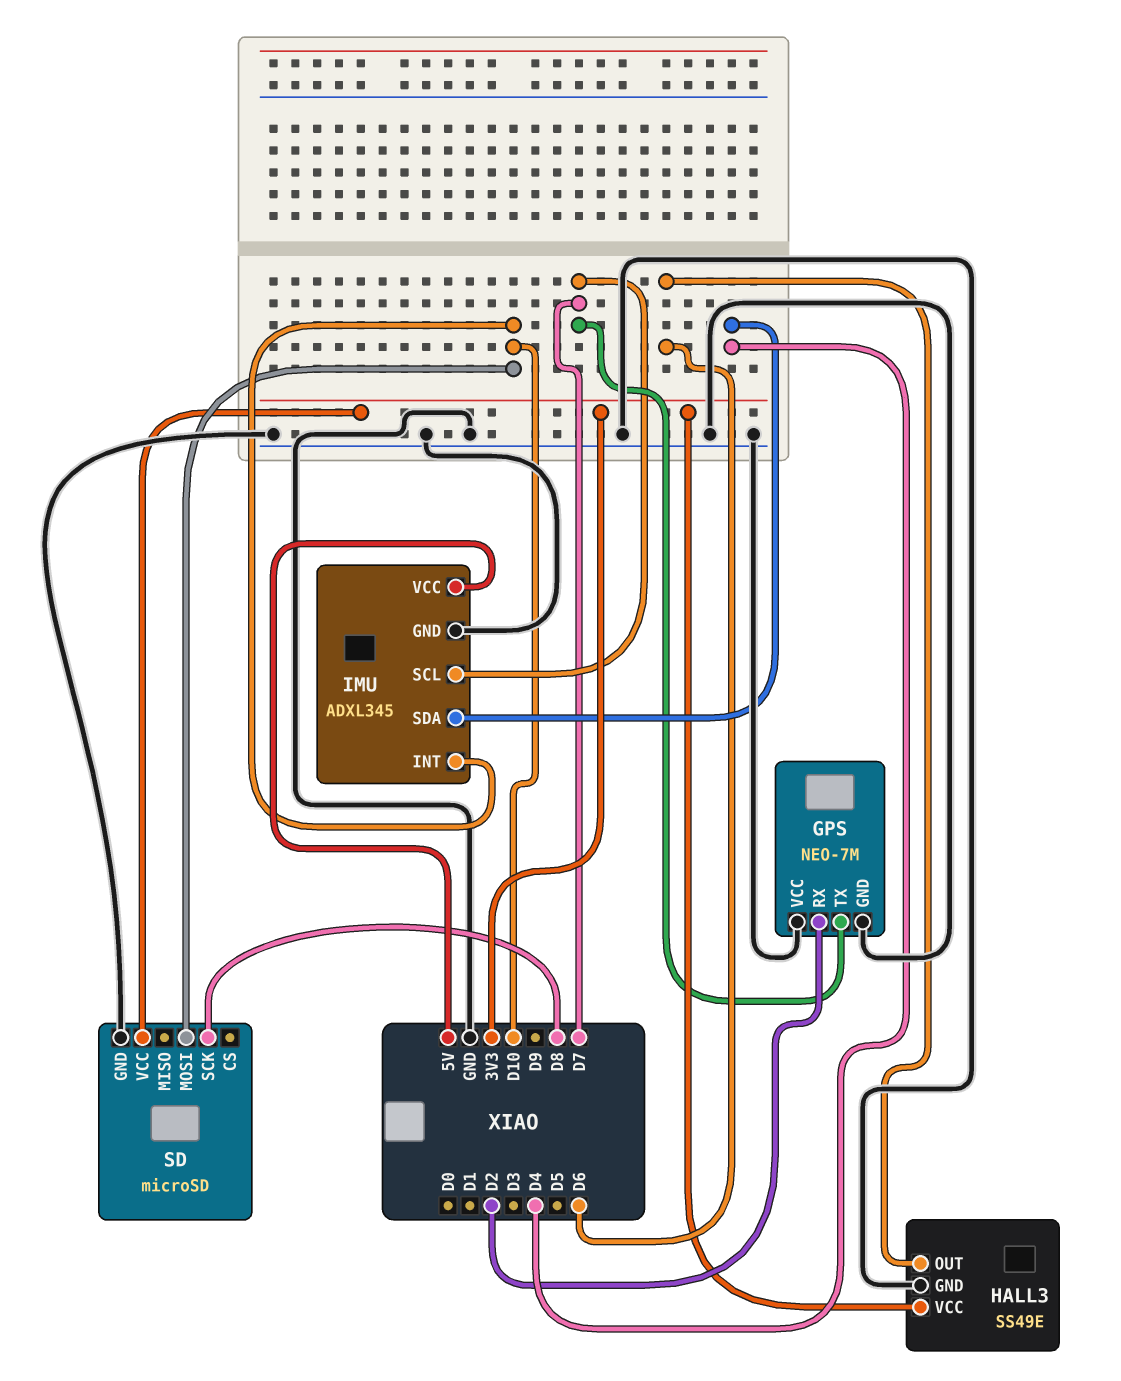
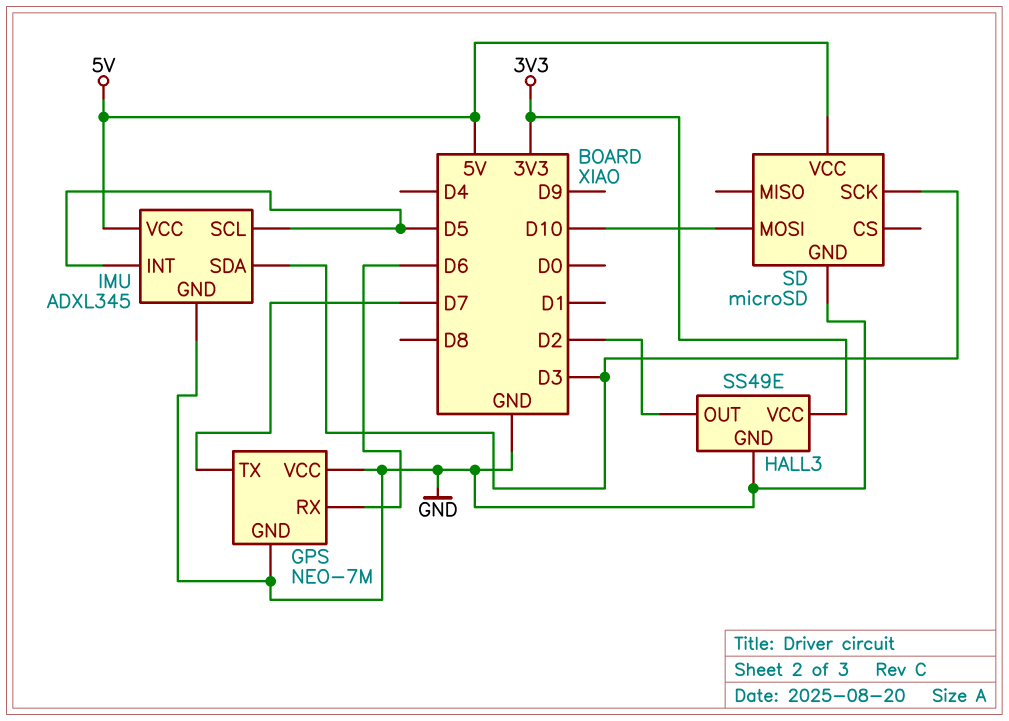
GPS pin RX: D2 -> D6
HALL3 pin OUT: D6 -> D2
IMU pin INT: D10 -> D5
IMU pin SCL: D7 -> D5
IMU pin SDA: D4 -> D3
SD pin SCK: D8 -> D3
SD pin VCC: 3V3 -> 5V

